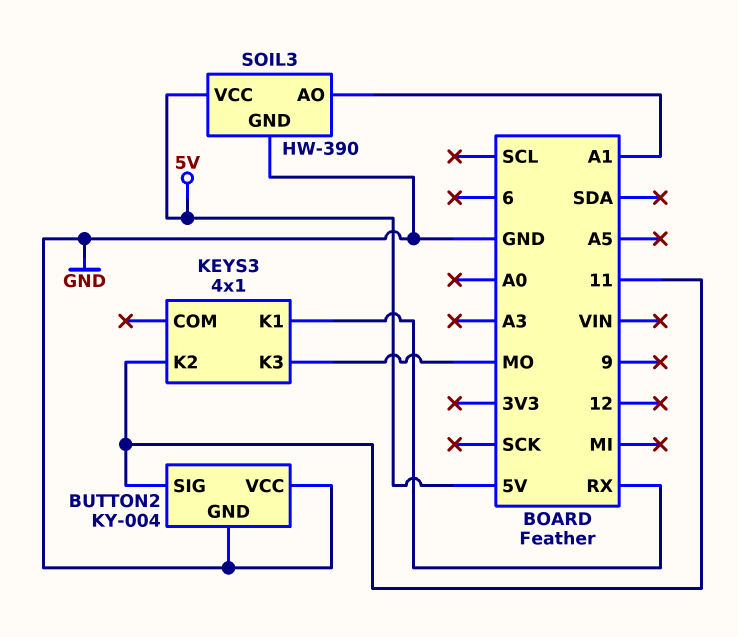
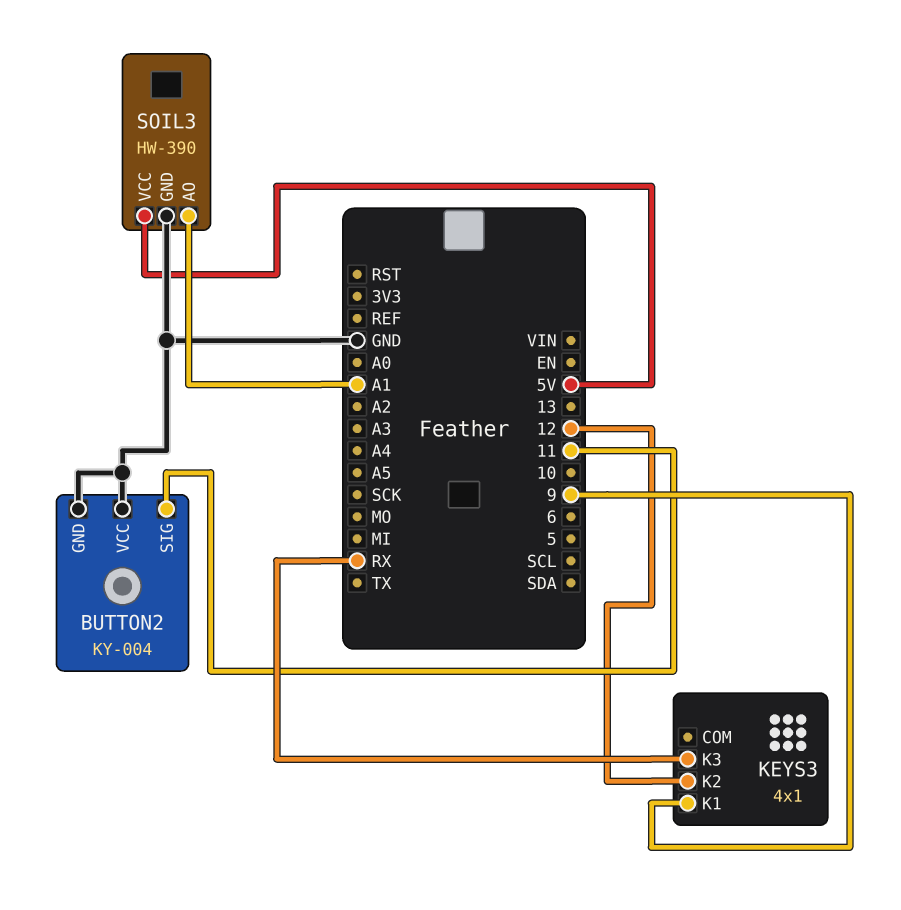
KEYS3 pin K1: RX -> 9
KEYS3 pin K2: 11 -> 12
KEYS3 pin K3: MO -> RX

